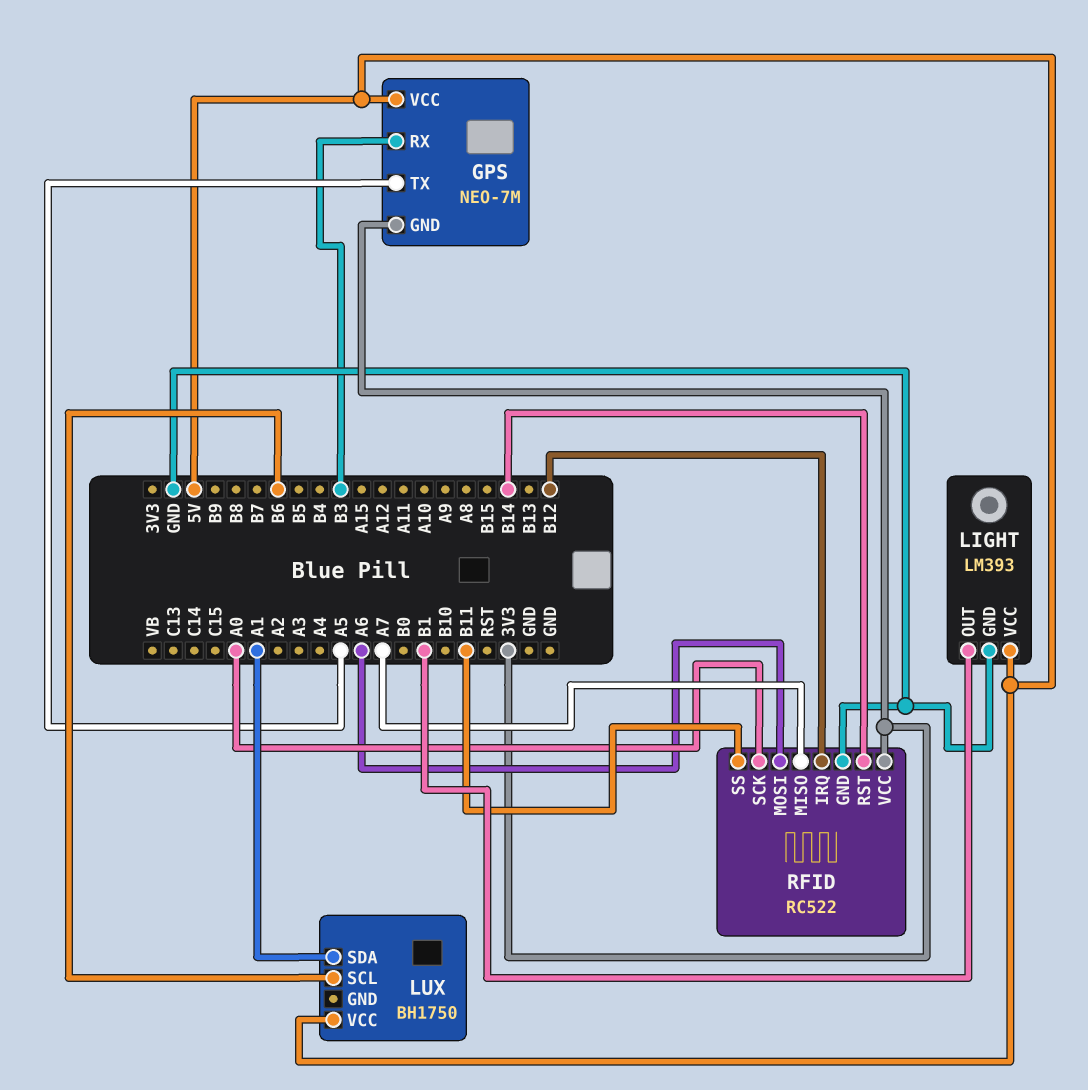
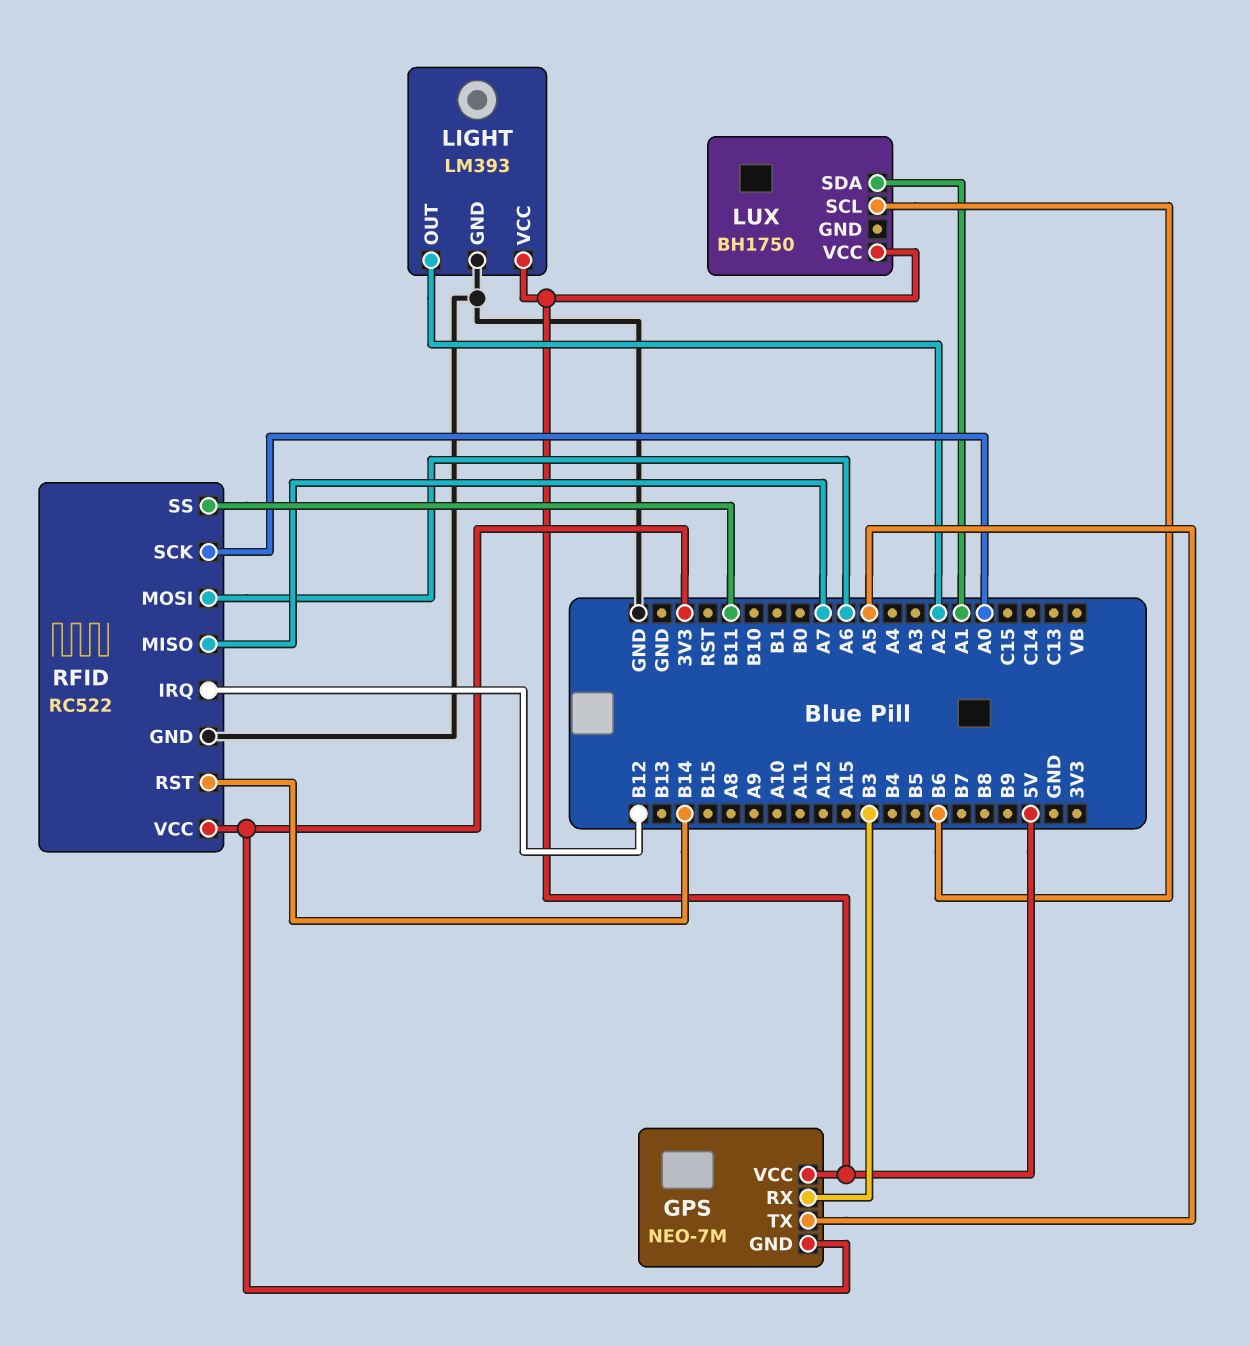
LIGHT pin OUT: B1 -> A2

